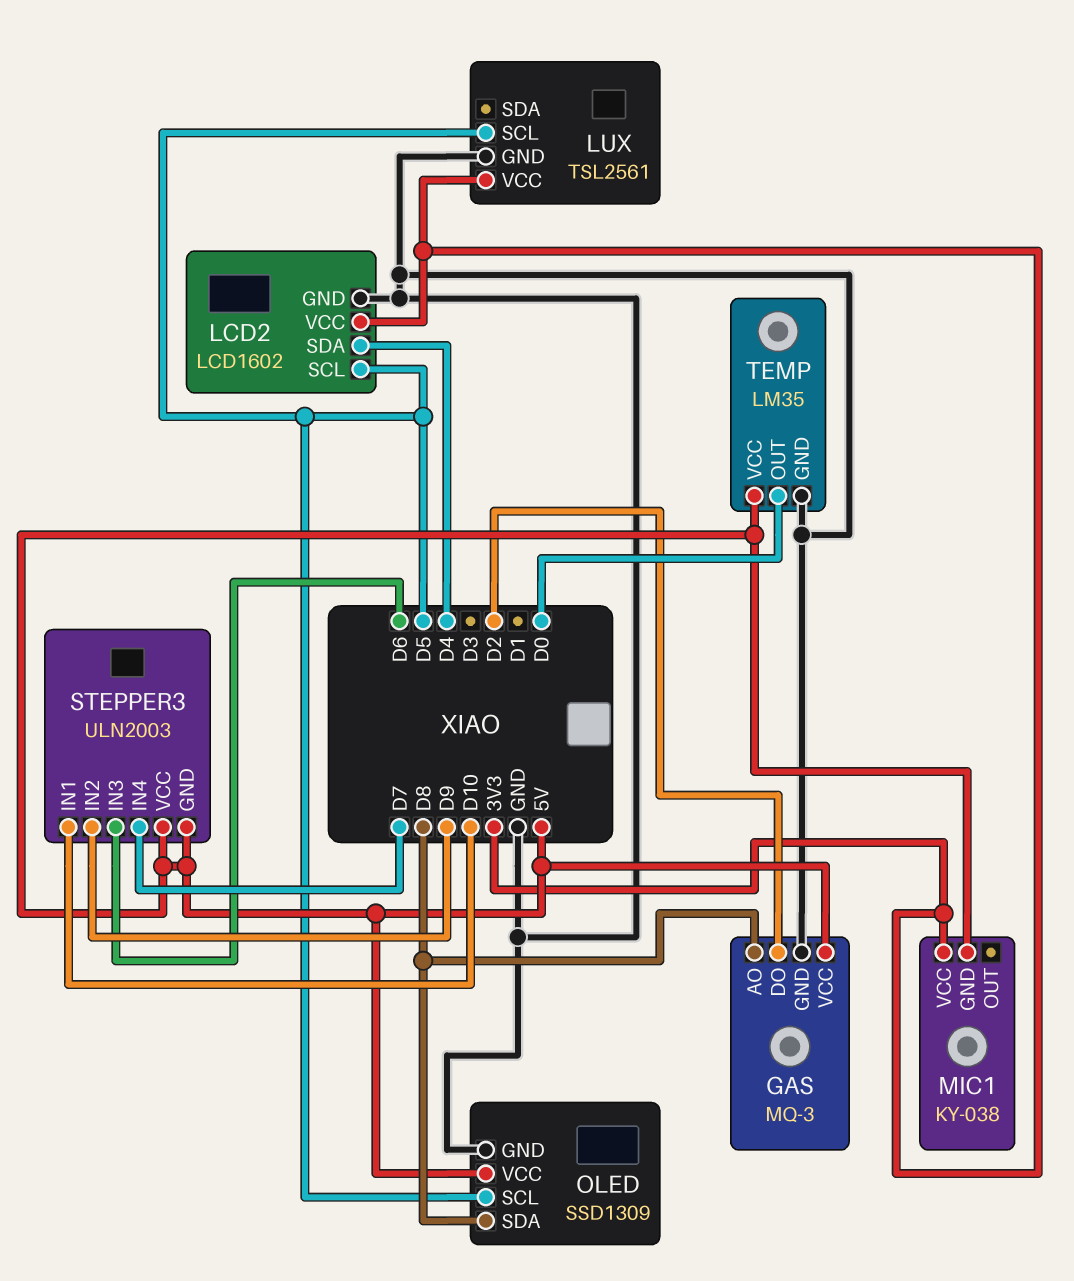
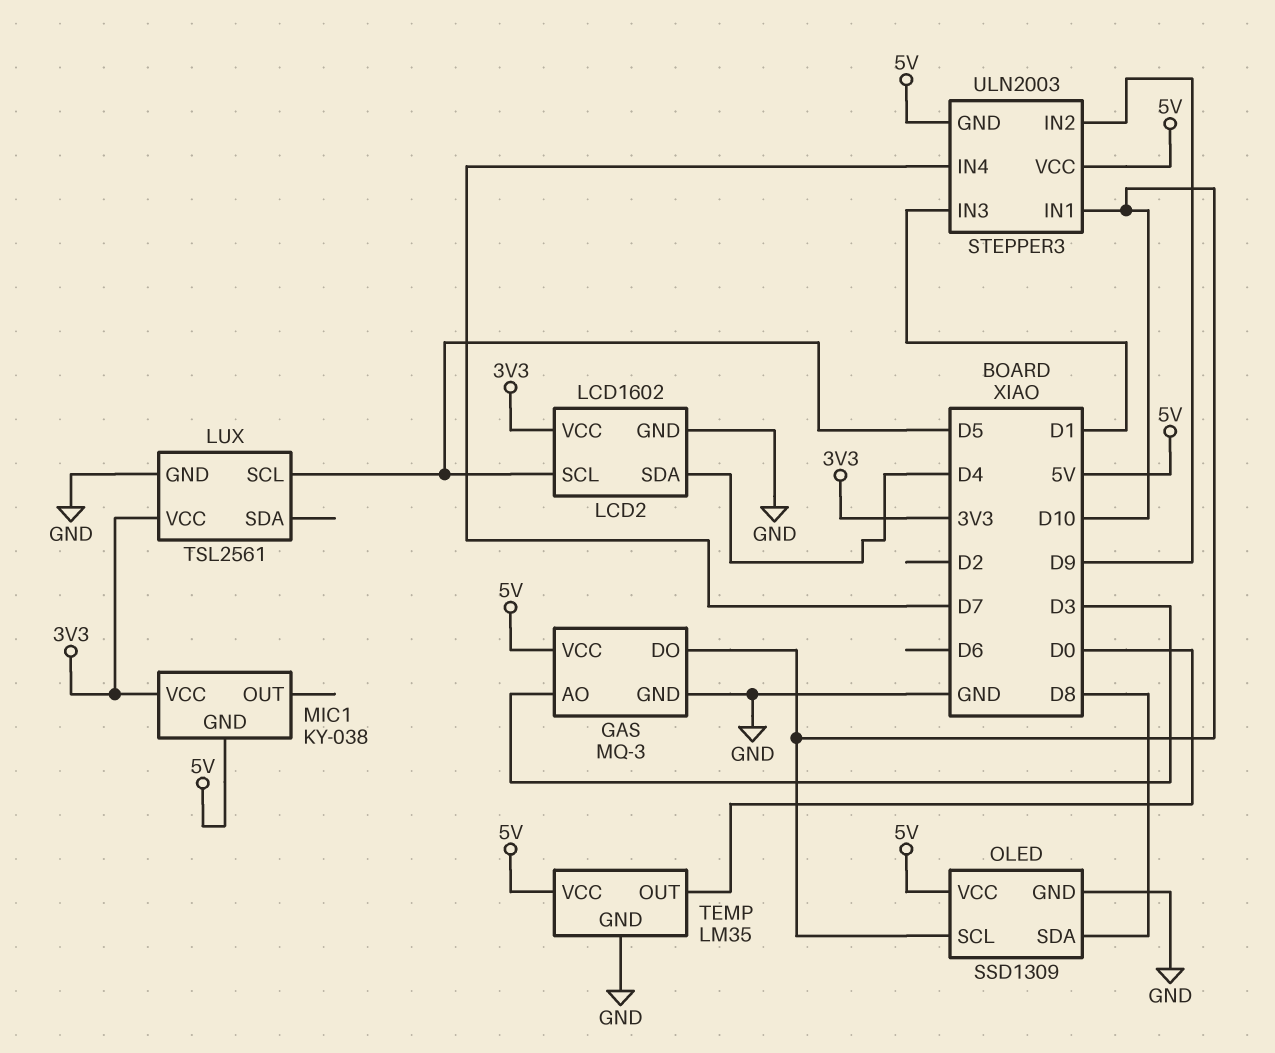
GAS pin AO: D8 -> D3
GAS pin DO: D2 -> D10
OLED pin SCL: D5 -> D10
STEPPER3 pin IN3: D6 -> D1

